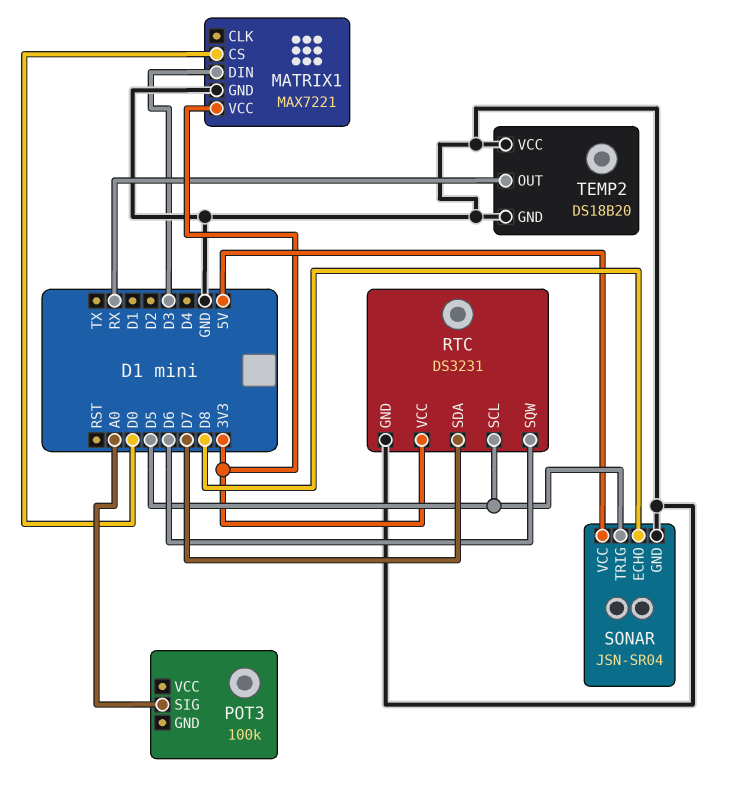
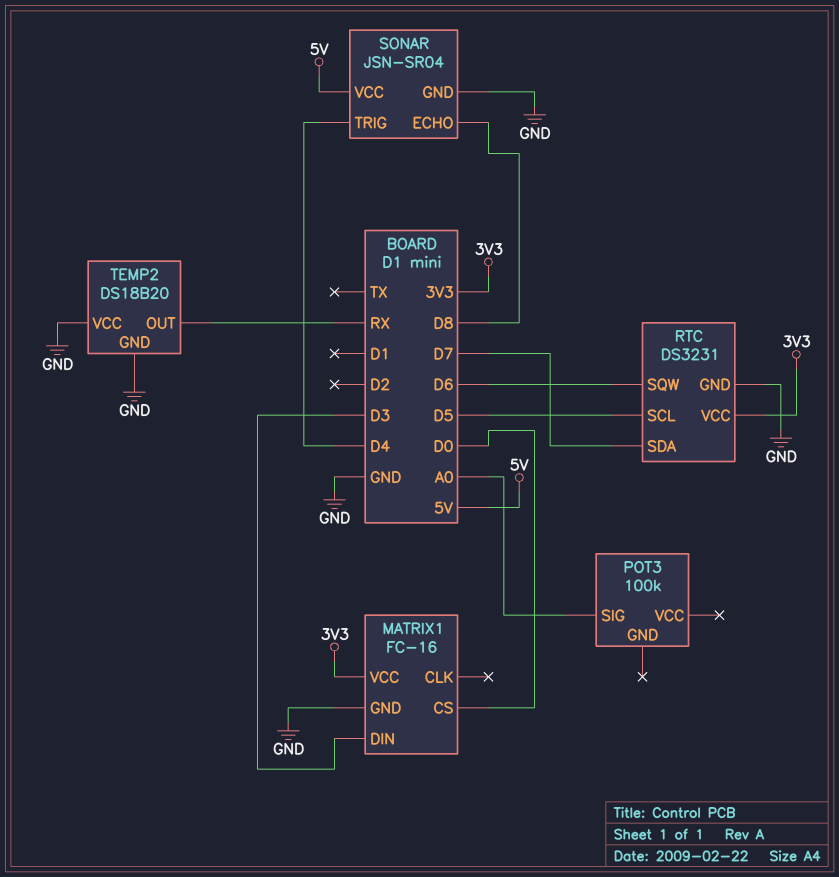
MATRIX1: MAX7221 -> FC-16
SONAR pin TRIG: D5 -> D4

